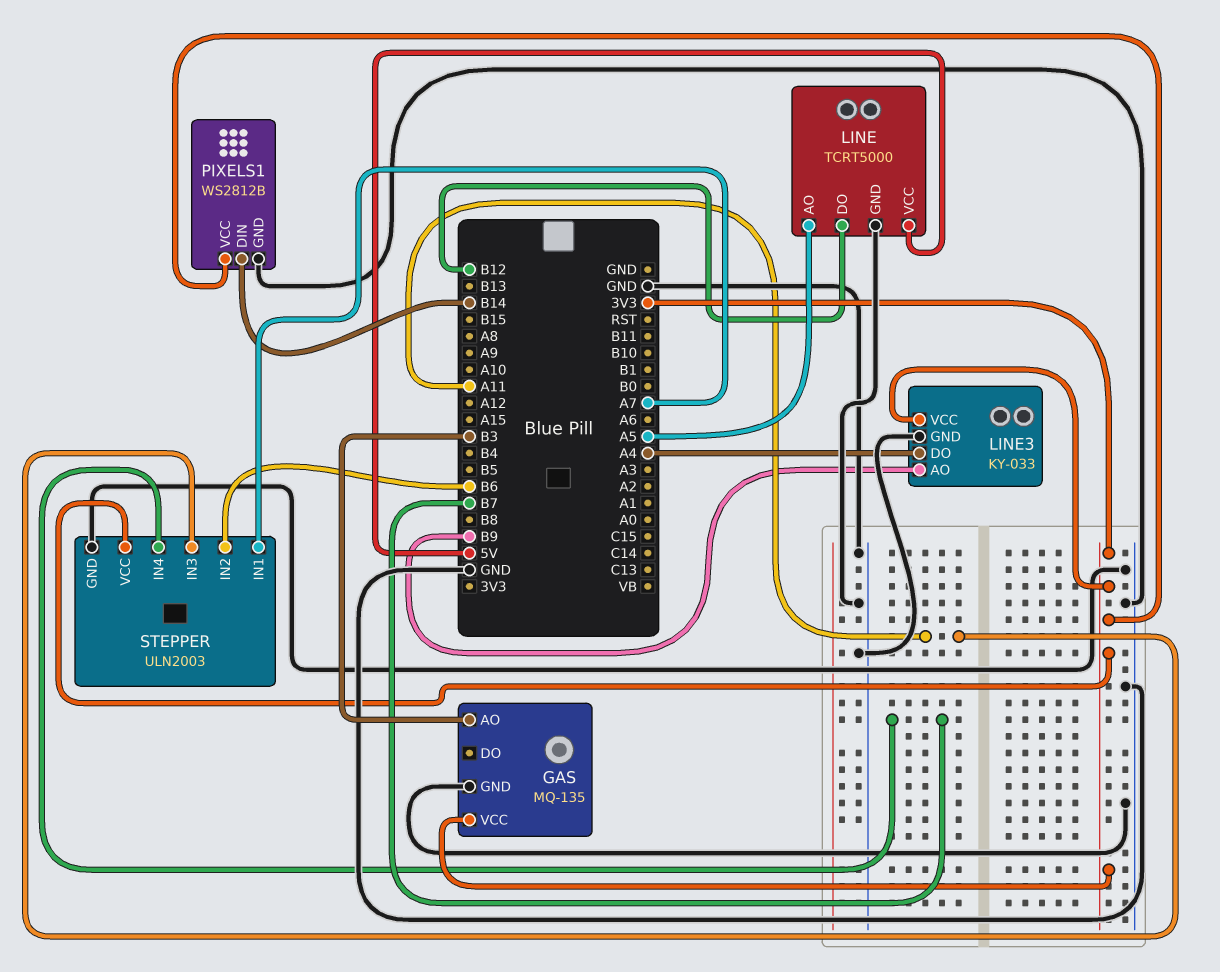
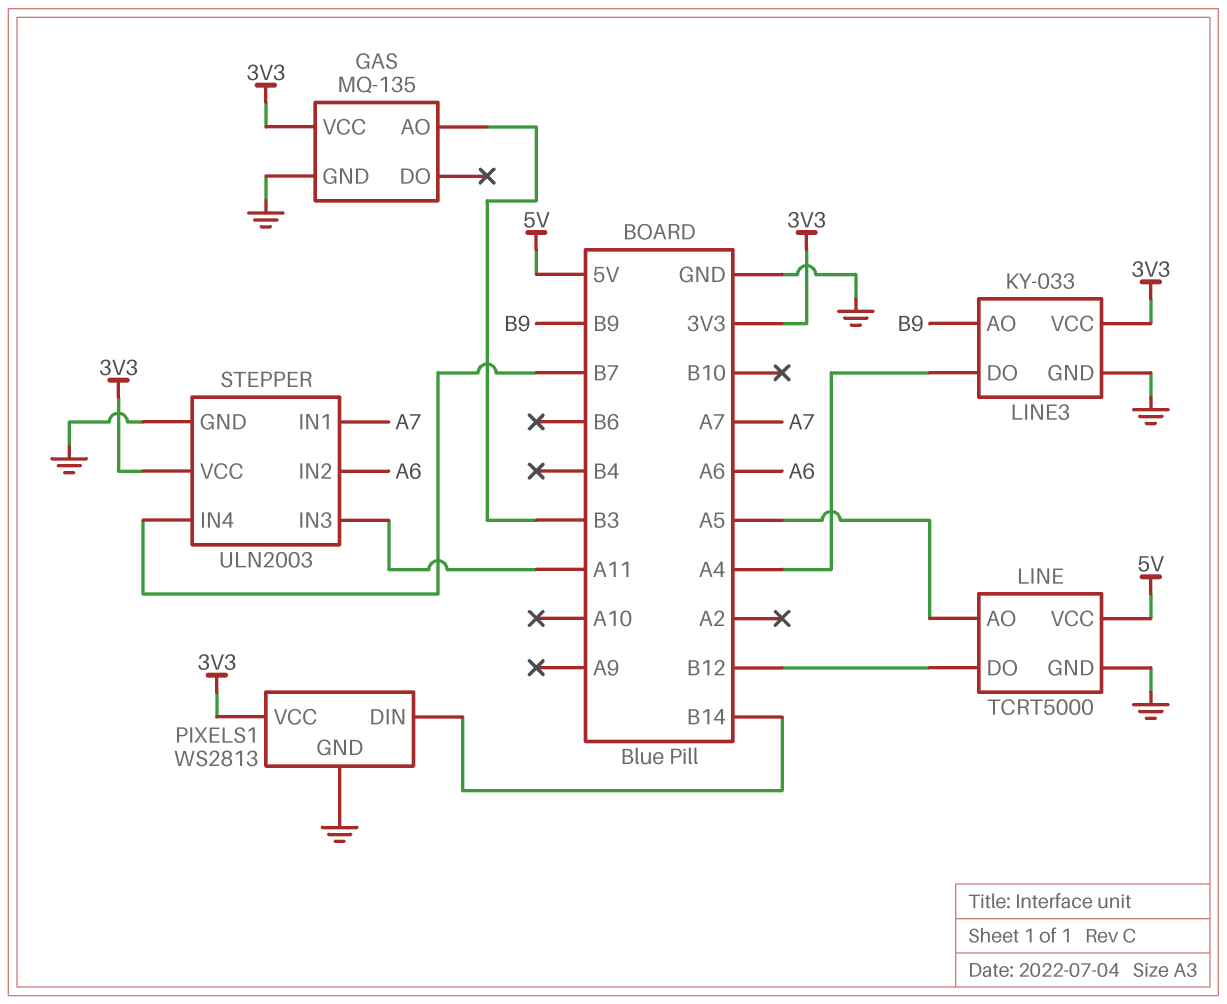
PIXELS1: WS2812B -> WS2813
STEPPER pin IN2: B6 -> A6

